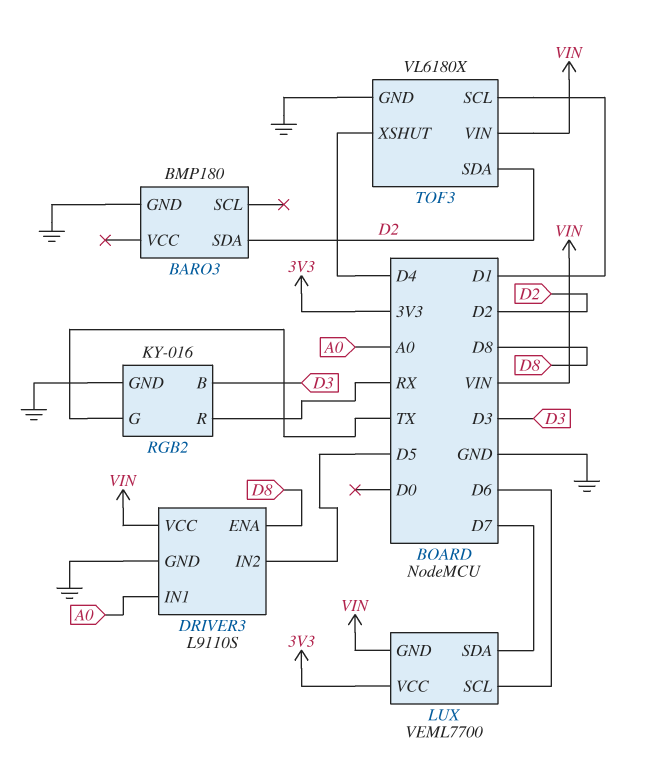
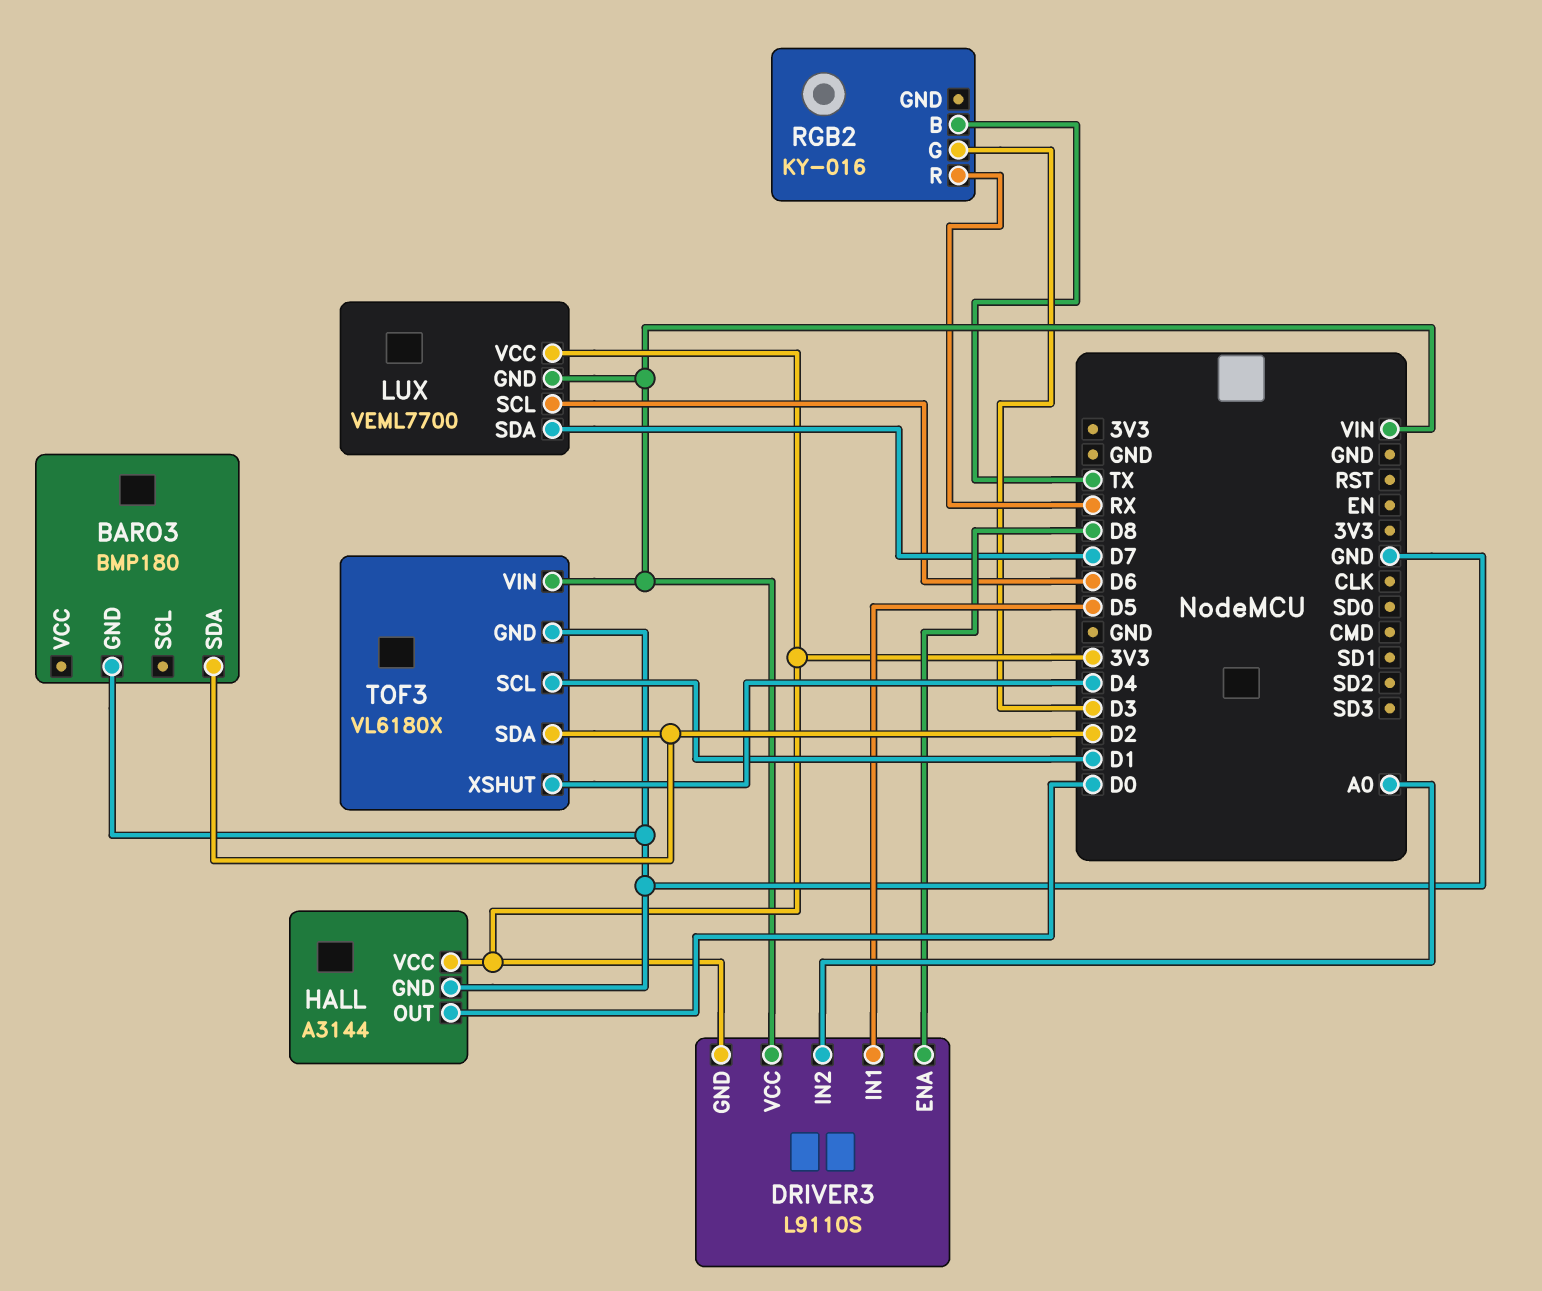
DRIVER3 pin GND: GND -> 3V3
DRIVER3 pin IN1: A0 -> D5
DRIVER3 pin IN2: D5 -> A0
HALL: none -> A3144
HALL pin GND: none -> GND
HALL pin OUT: none -> D0
HALL pin VCC: none -> 3V3
RGB2 pin B: D3 -> TX
RGB2 pin G: TX -> D3
RGB2 pin GND: GND -> none

